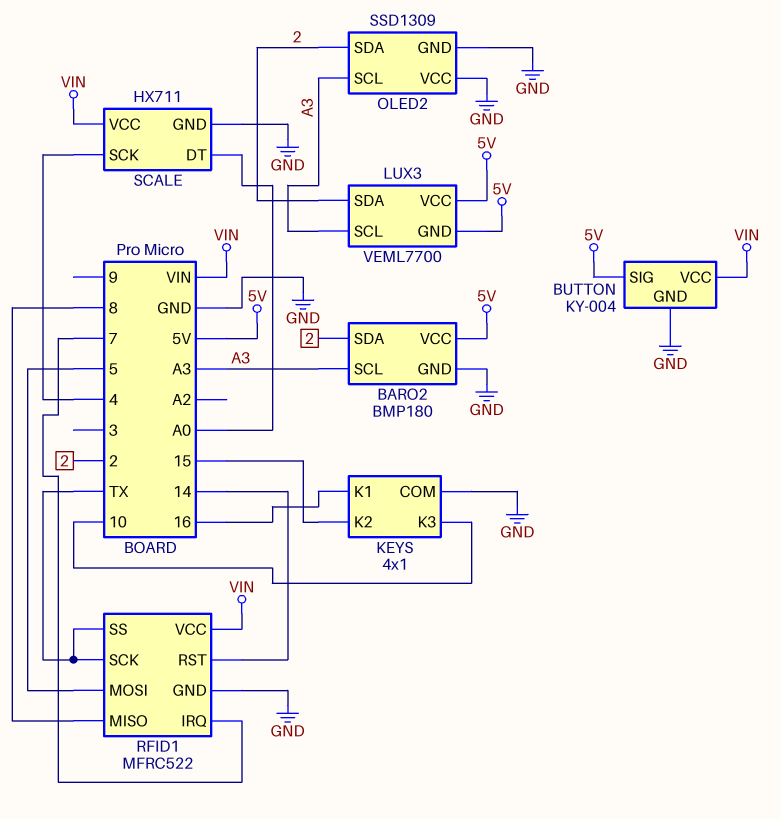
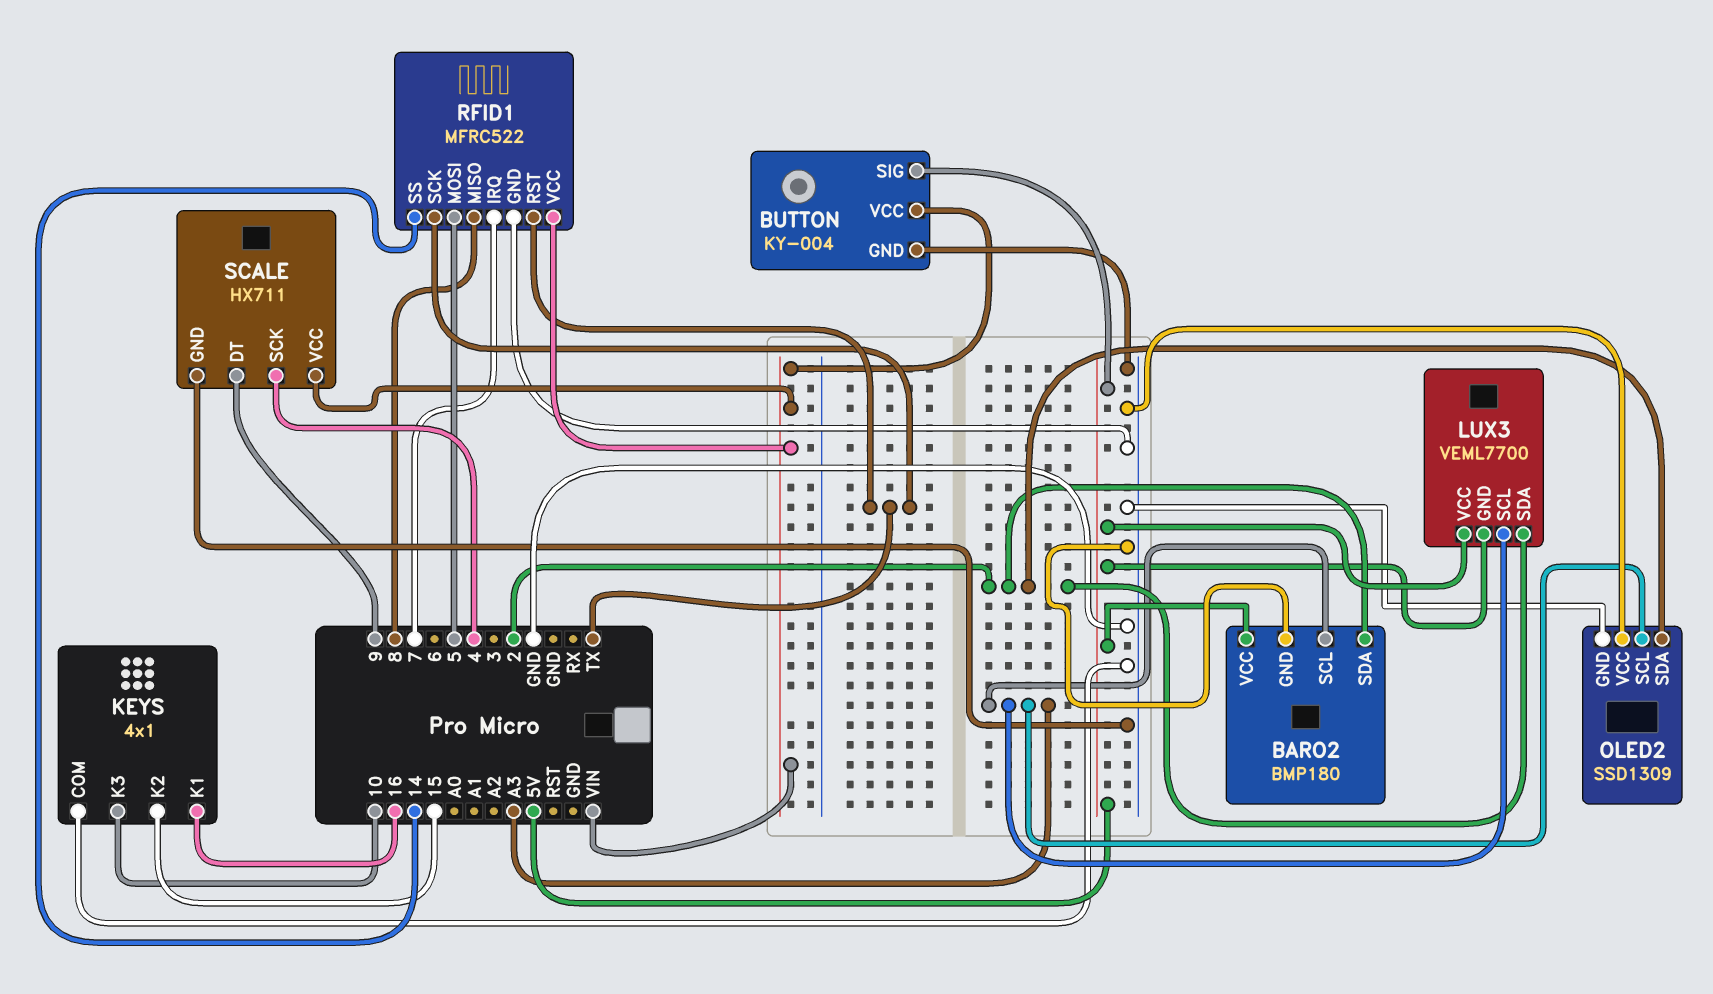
RFID1 pin RST: 14 -> TX
RFID1 pin SS: TX -> 14
SCALE pin DT: A0 -> 9

